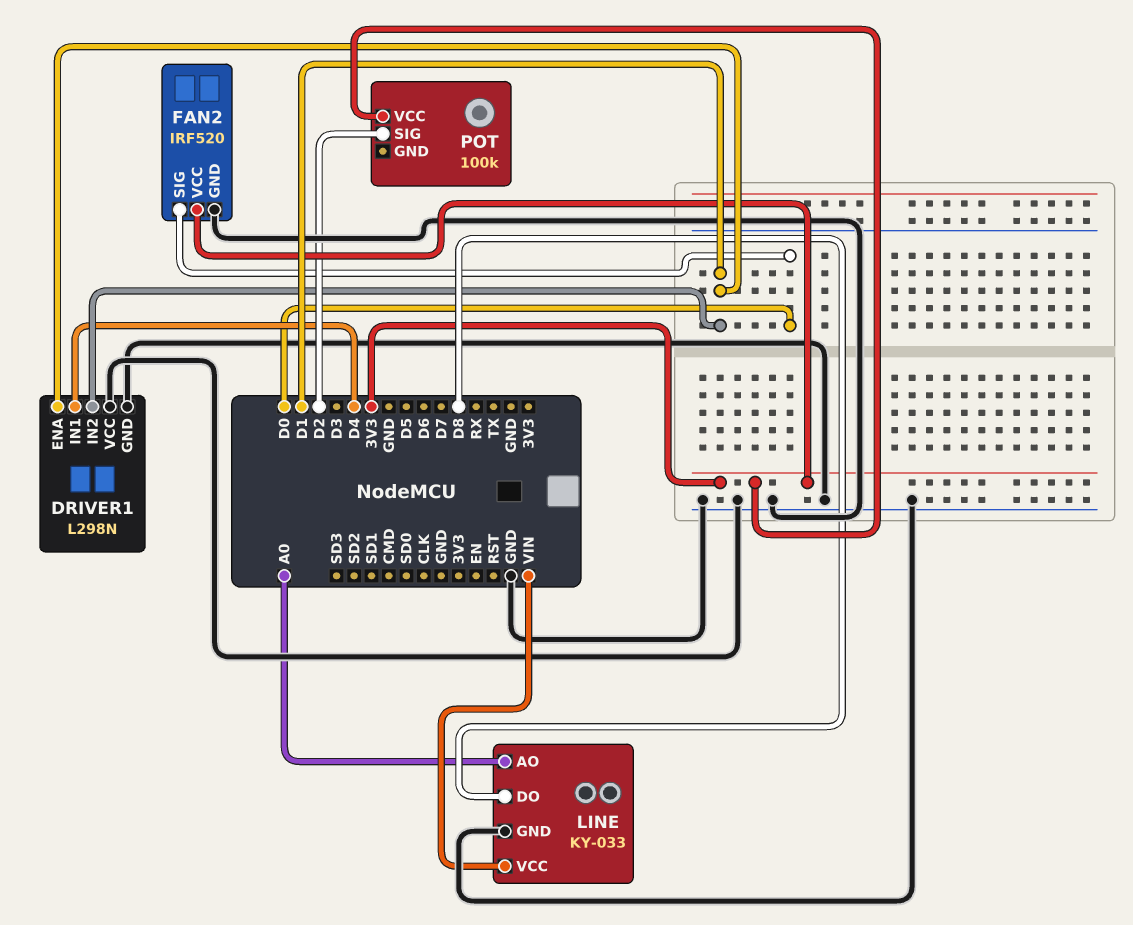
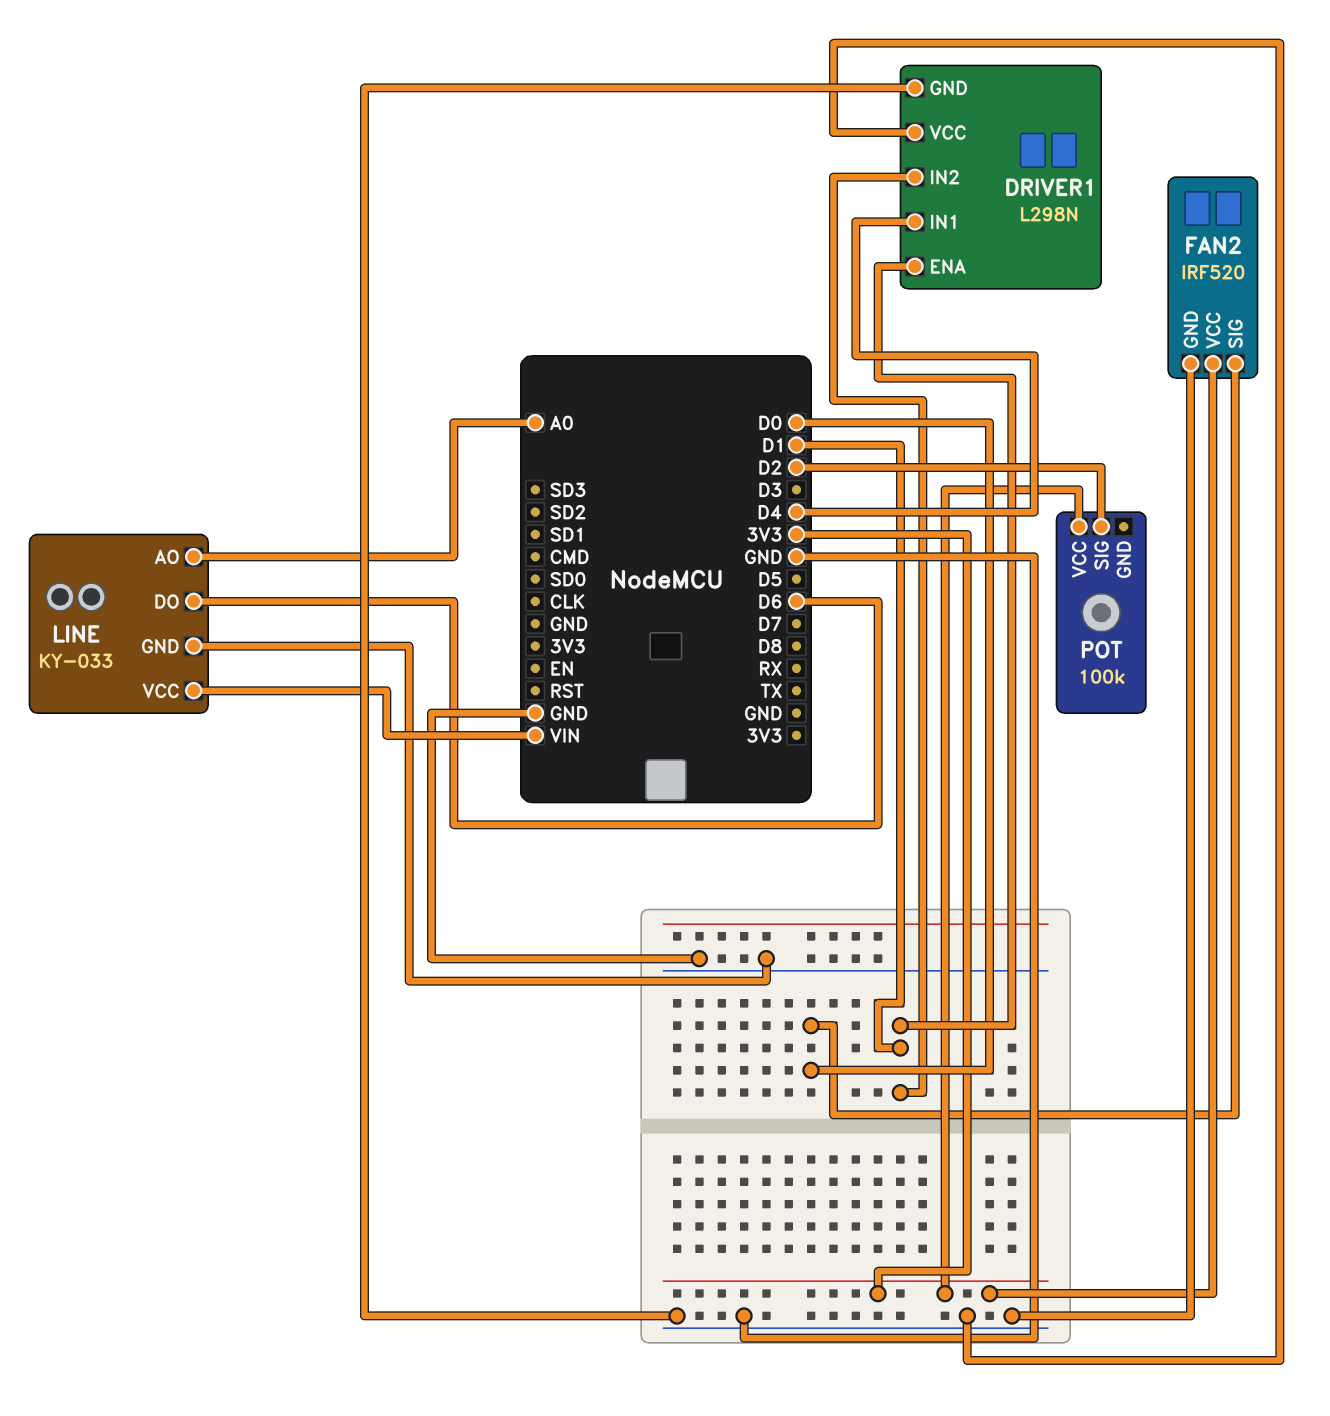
LINE pin DO: D8 -> D6

